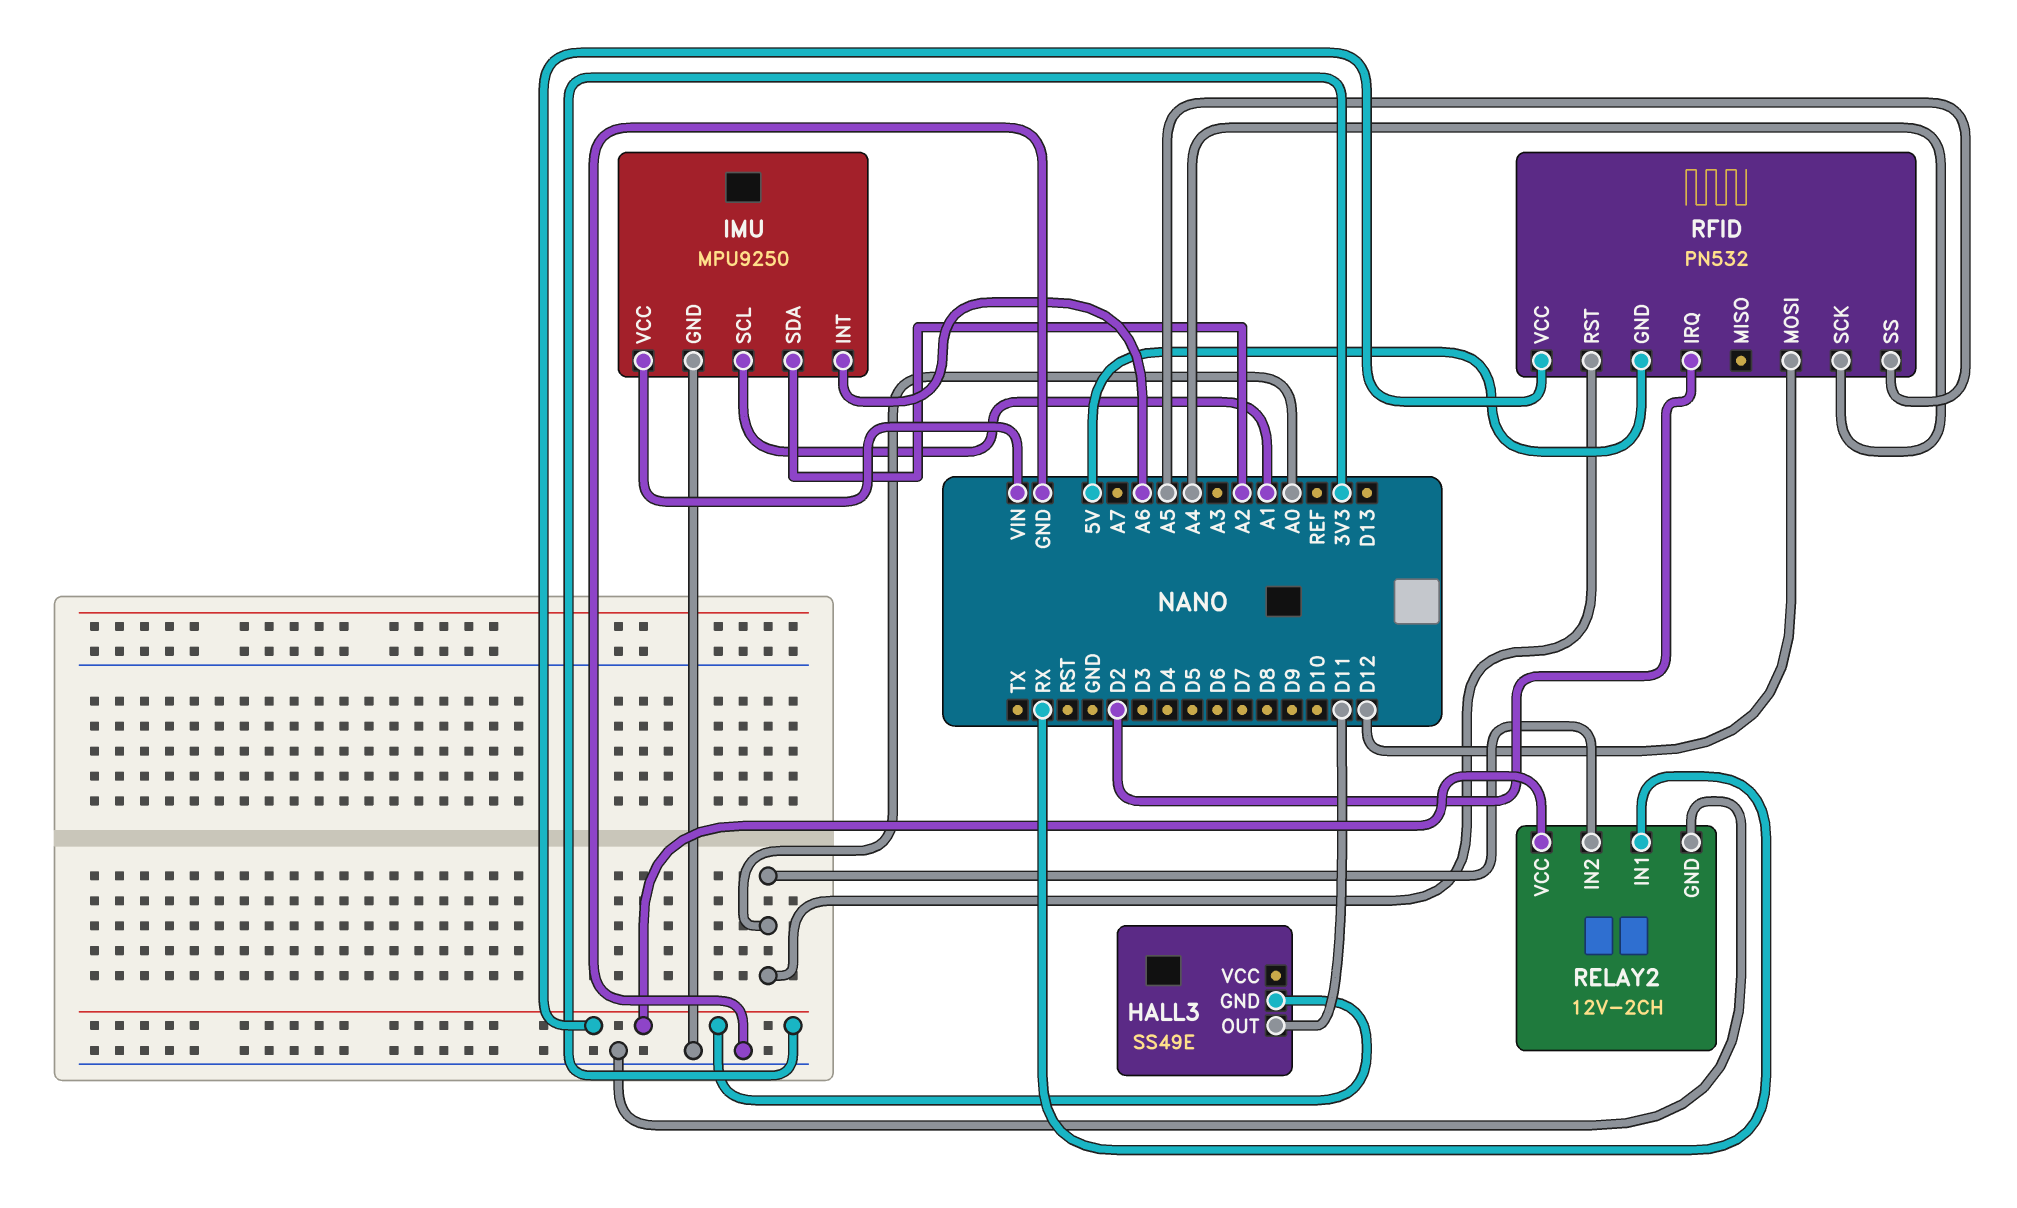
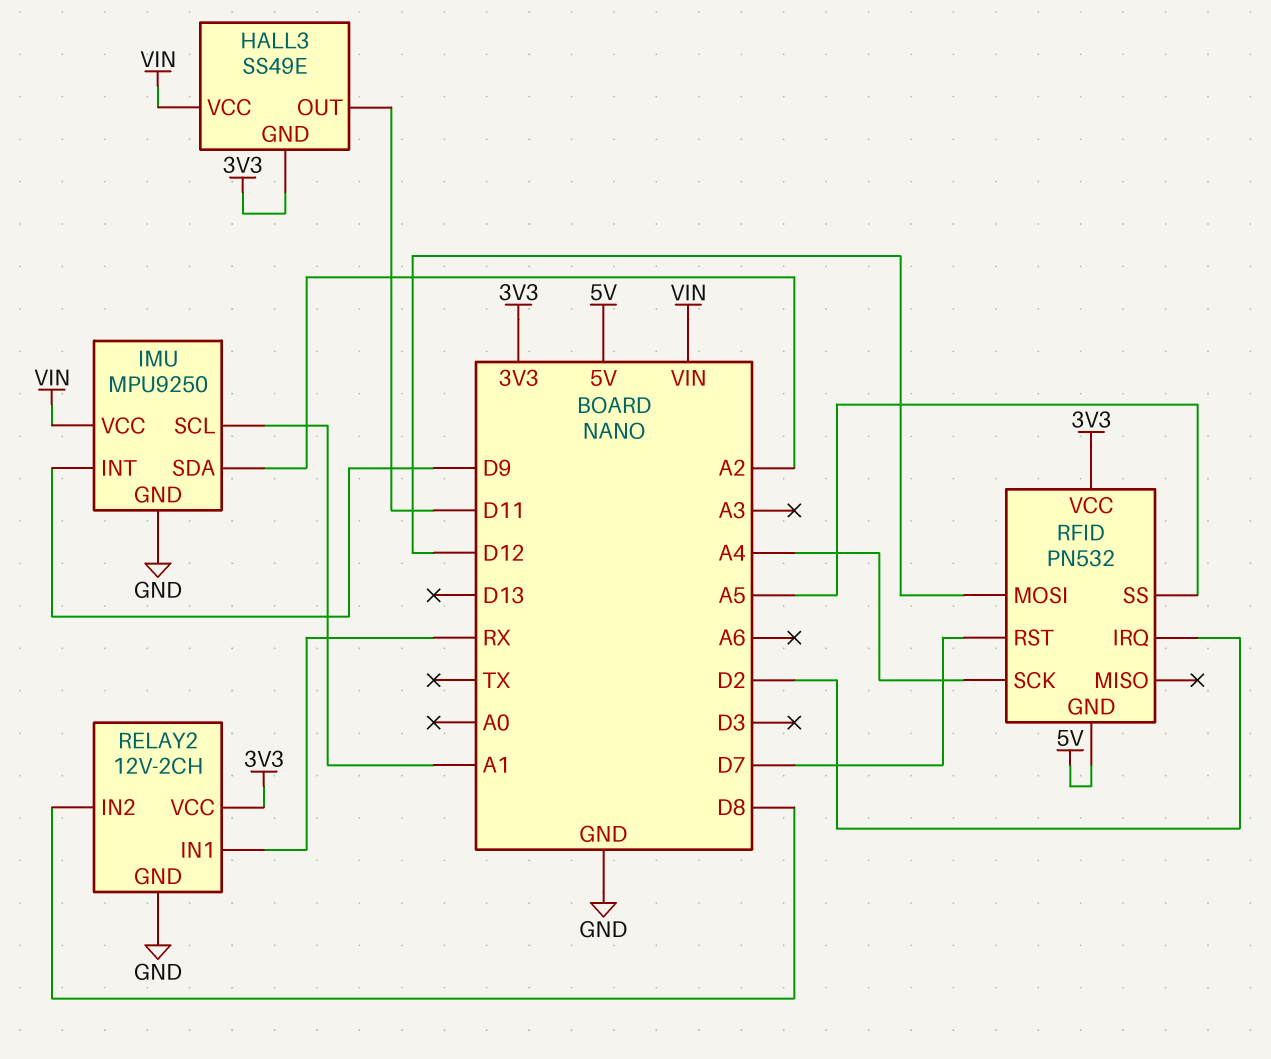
HALL3 pin VCC: none -> VIN
IMU pin INT: A6 -> D9
RELAY2 pin IN2: A0 -> D8
RFID pin RST: A0 -> D7

